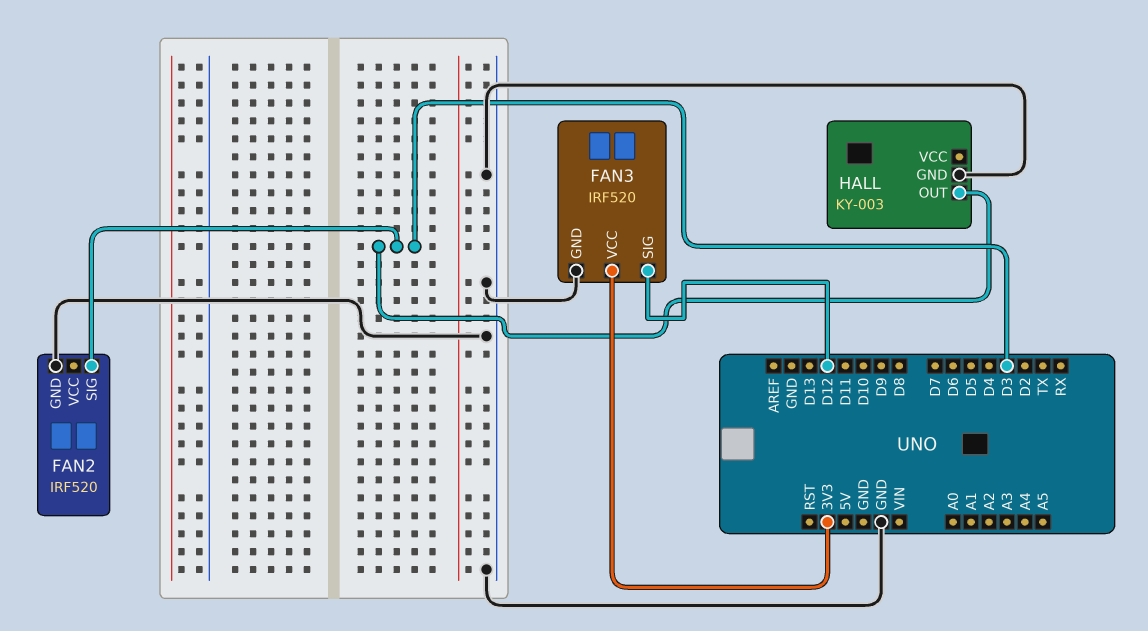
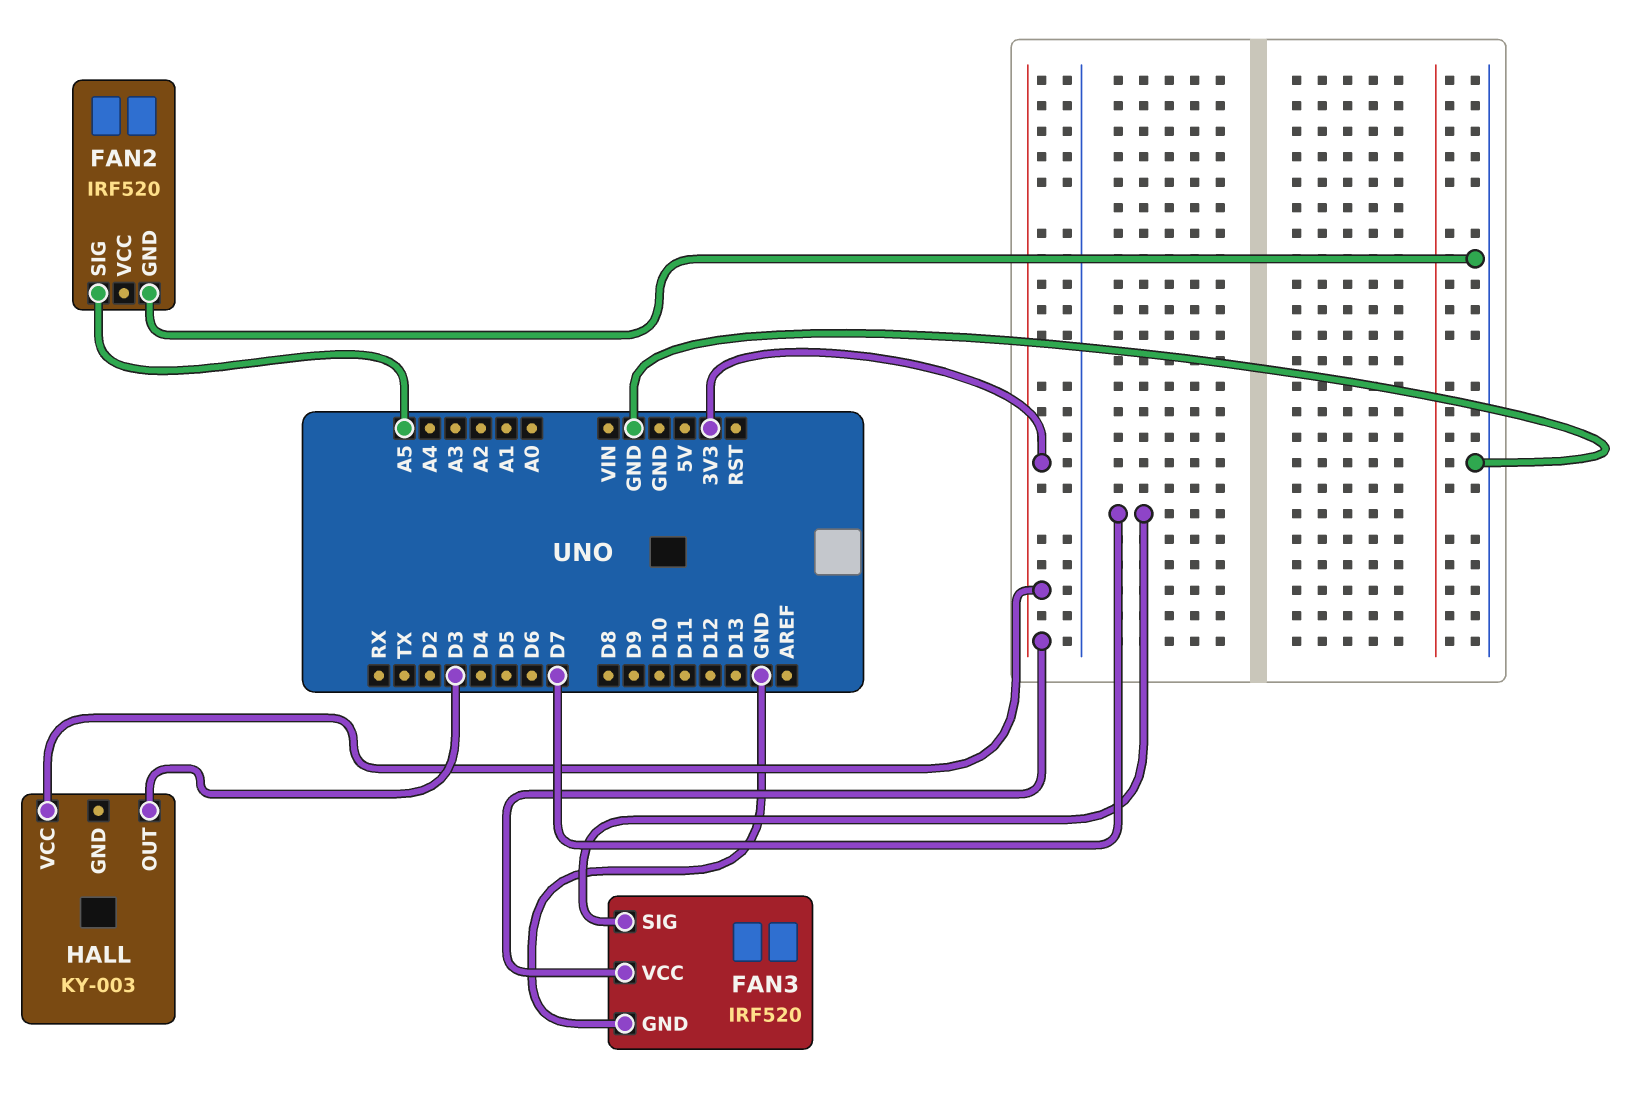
FAN2 pin SIG: D3 -> A5
FAN3 pin SIG: D12 -> D7
HALL pin GND: GND -> none
HALL pin VCC: none -> 3V3

